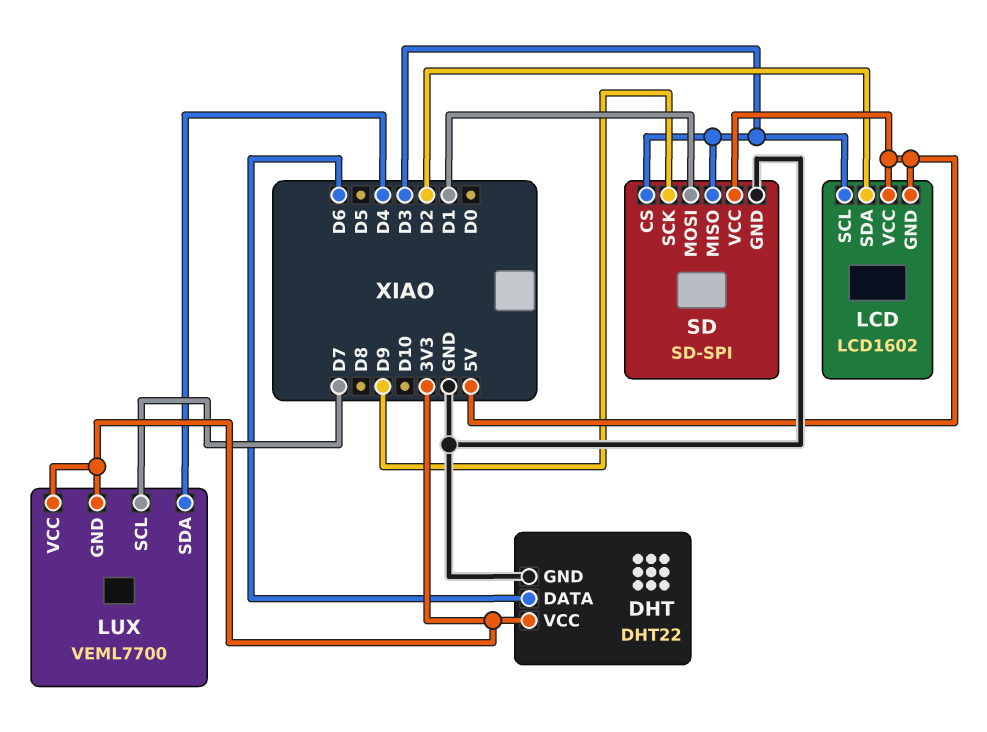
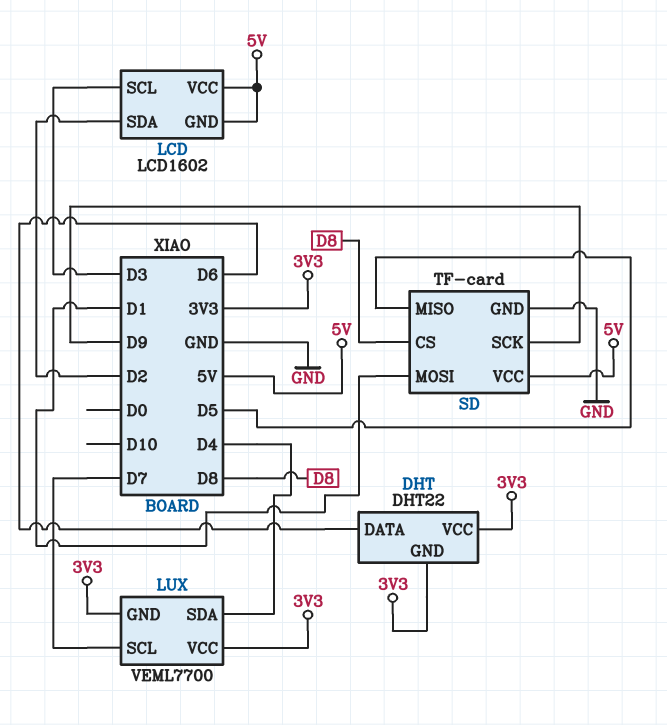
DHT pin GND: GND -> 3V3
SD: SD-SPI -> TF-card
SD pin CS: D3 -> D8
SD pin MISO: D3 -> D5

